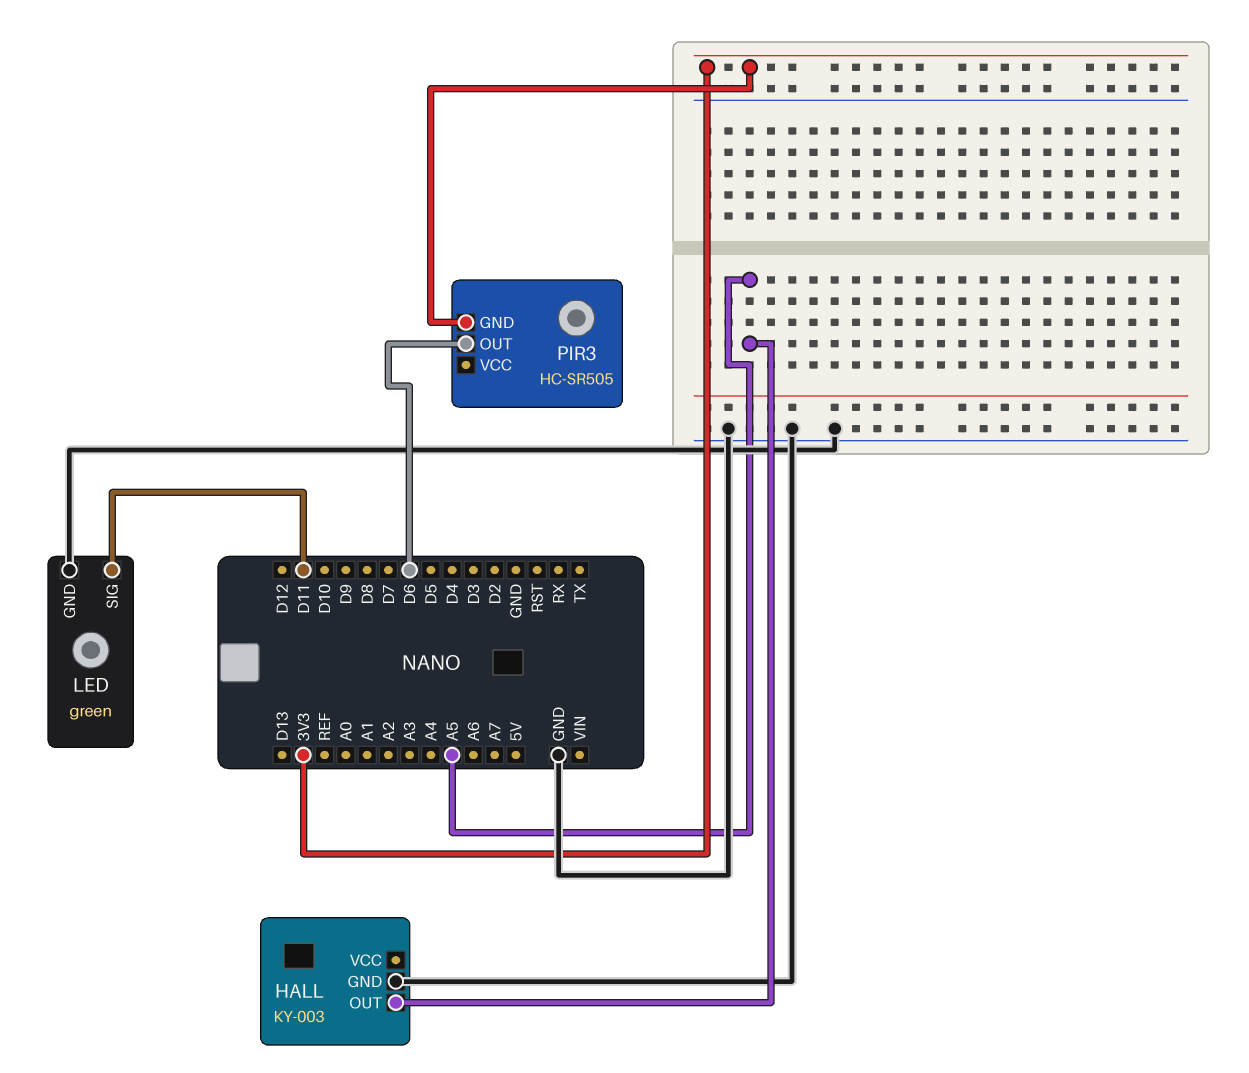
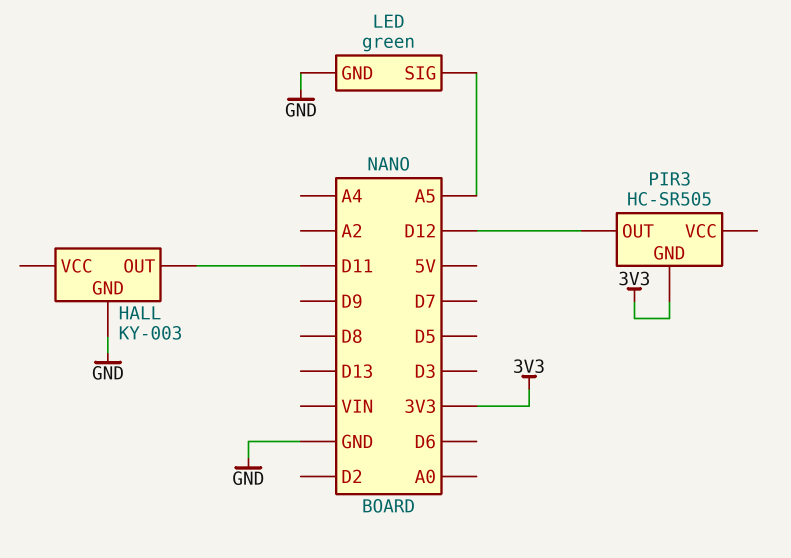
HALL pin OUT: A5 -> D11
LED pin SIG: D11 -> A5
PIR3 pin OUT: D6 -> D12

